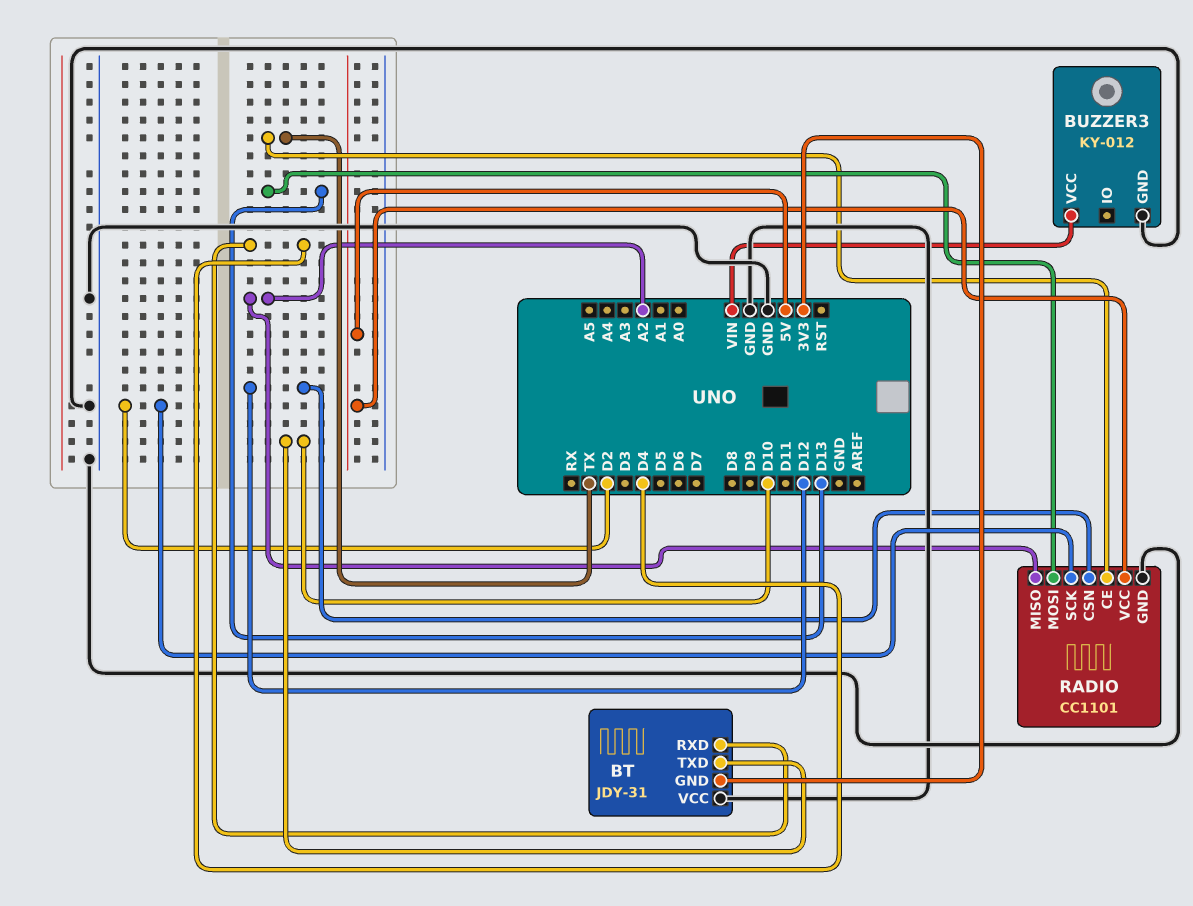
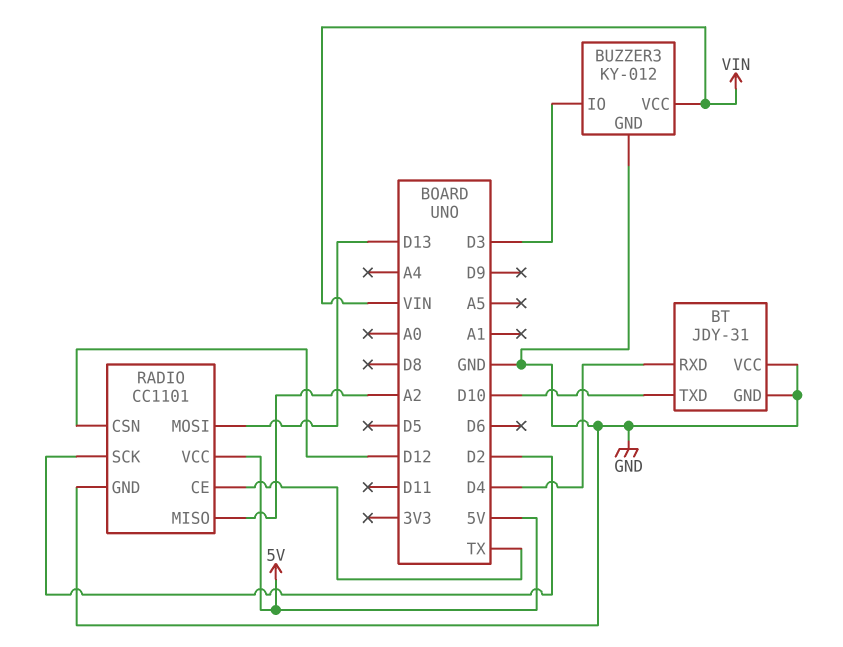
BT pin GND: 3V3 -> GND
BUZZER3 pin IO: none -> D3

